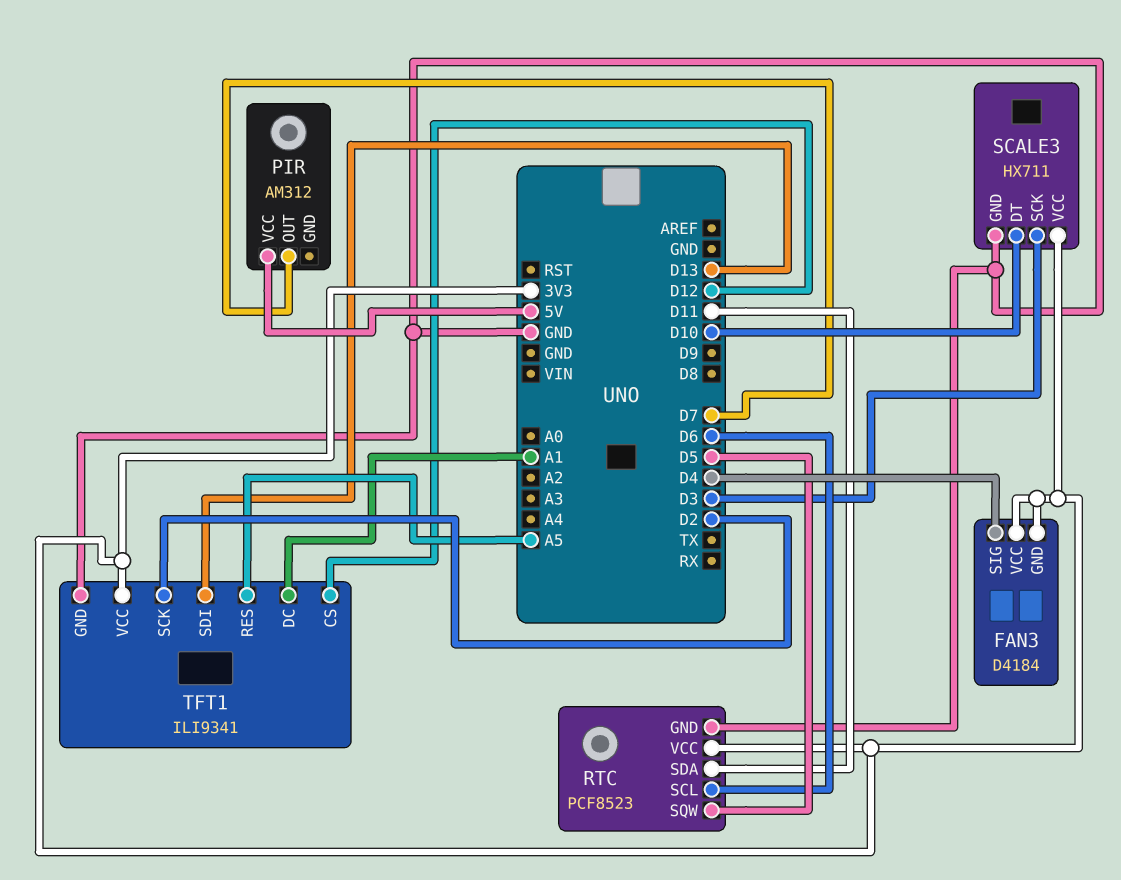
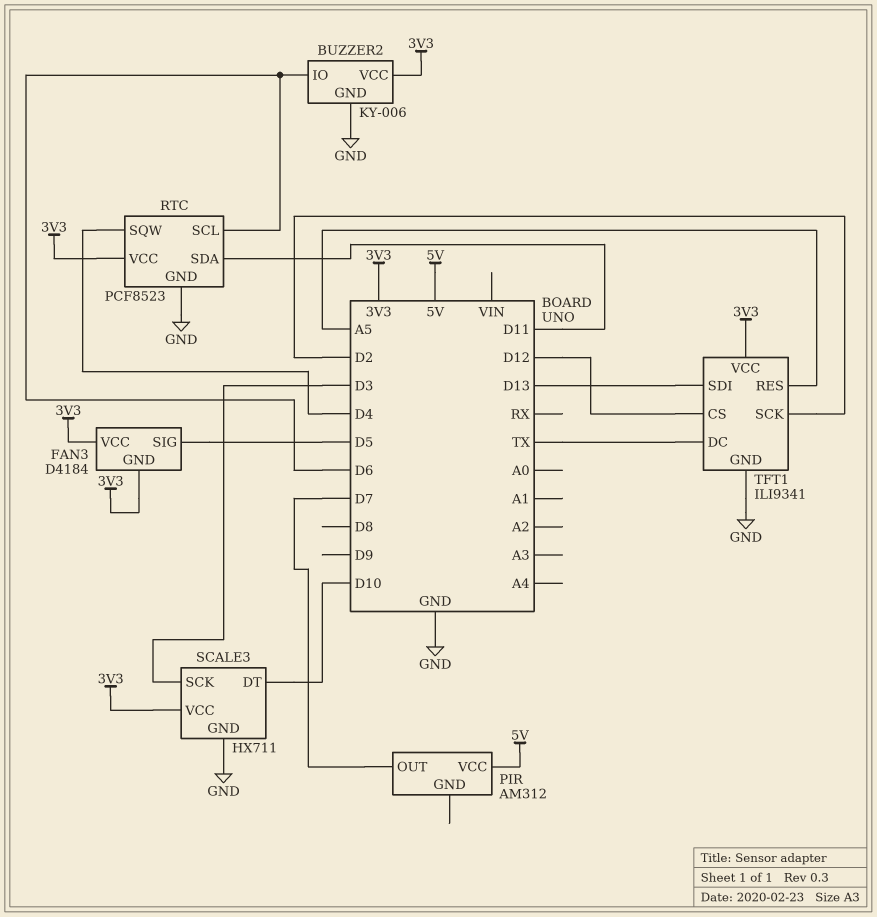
BUZZER2: none -> KY-006
BUZZER2 pin GND: none -> GND
BUZZER2 pin IO: none -> D6
BUZZER2 pin VCC: none -> 3V3
FAN3 pin SIG: D4 -> D5
RTC pin SQW: D5 -> D4
TFT1 pin DC: A1 -> TX

